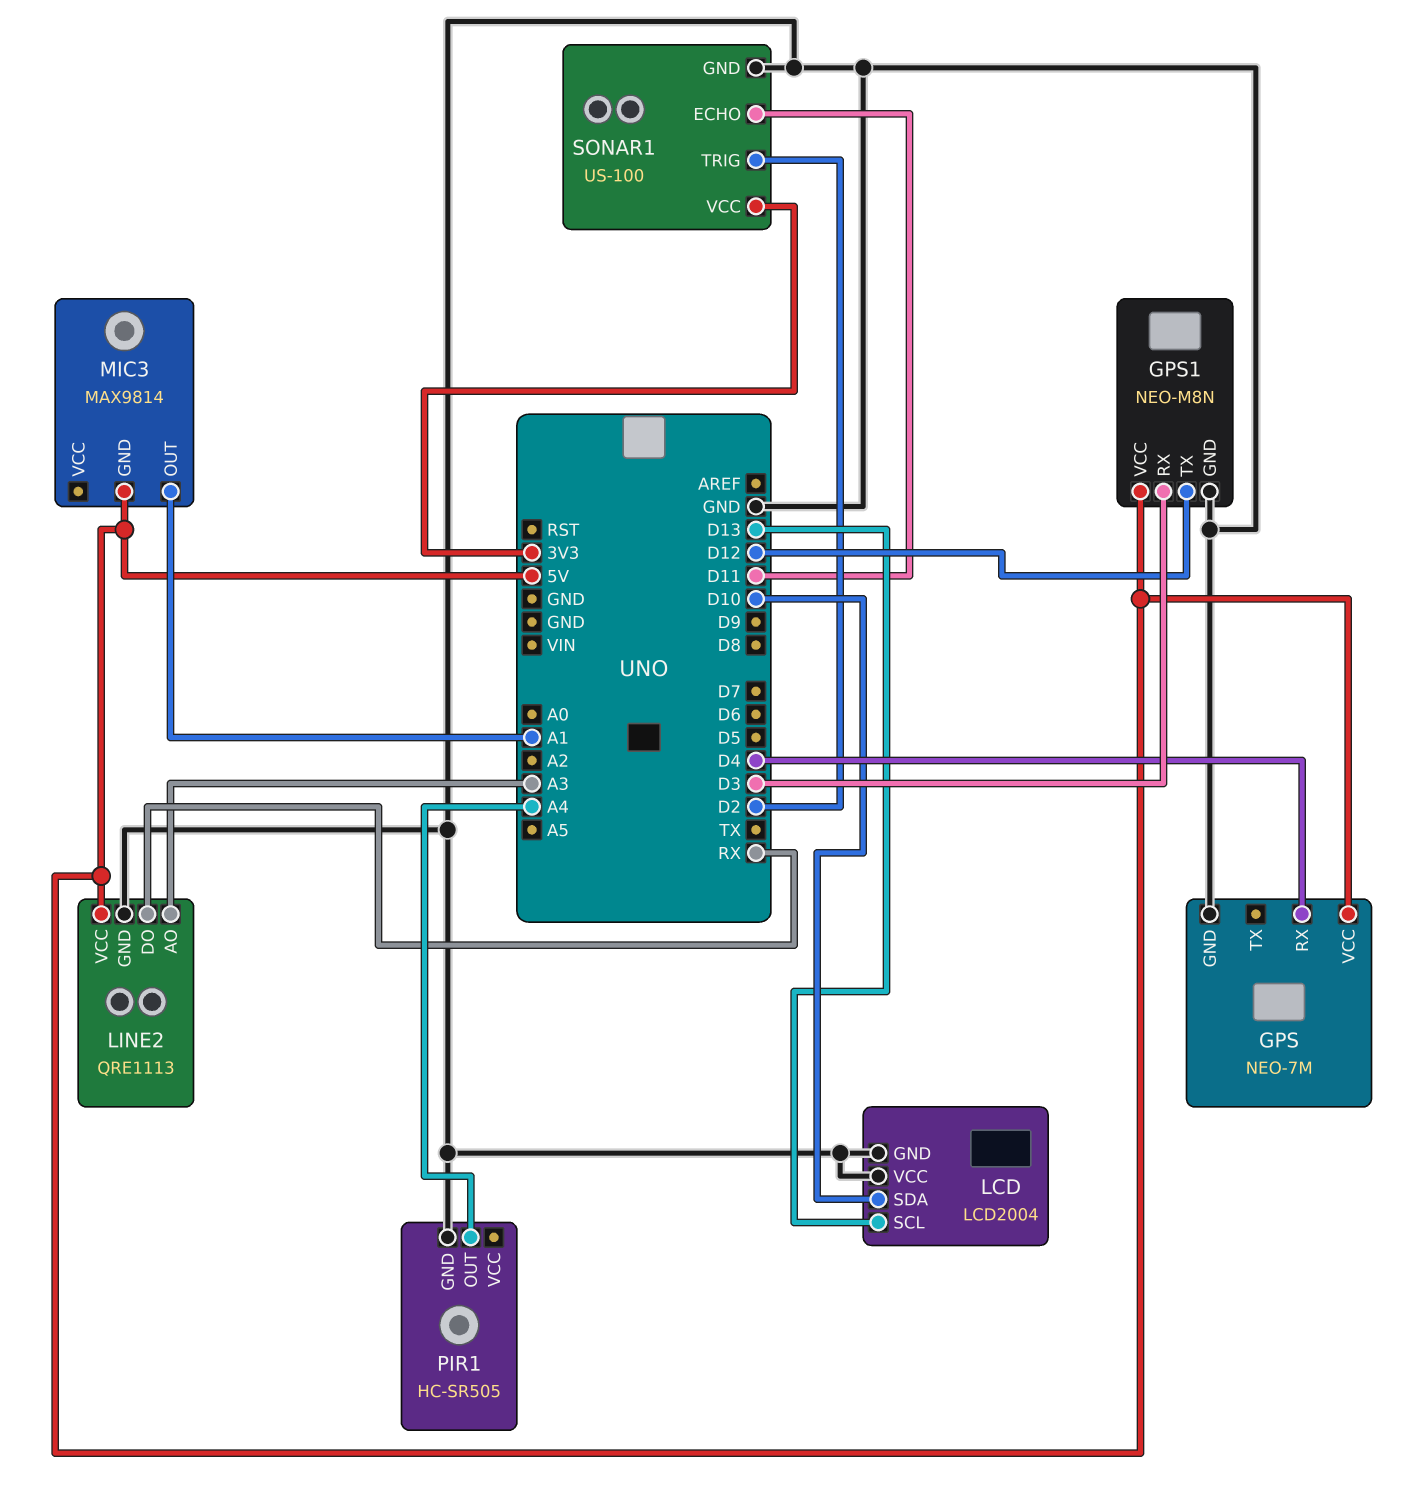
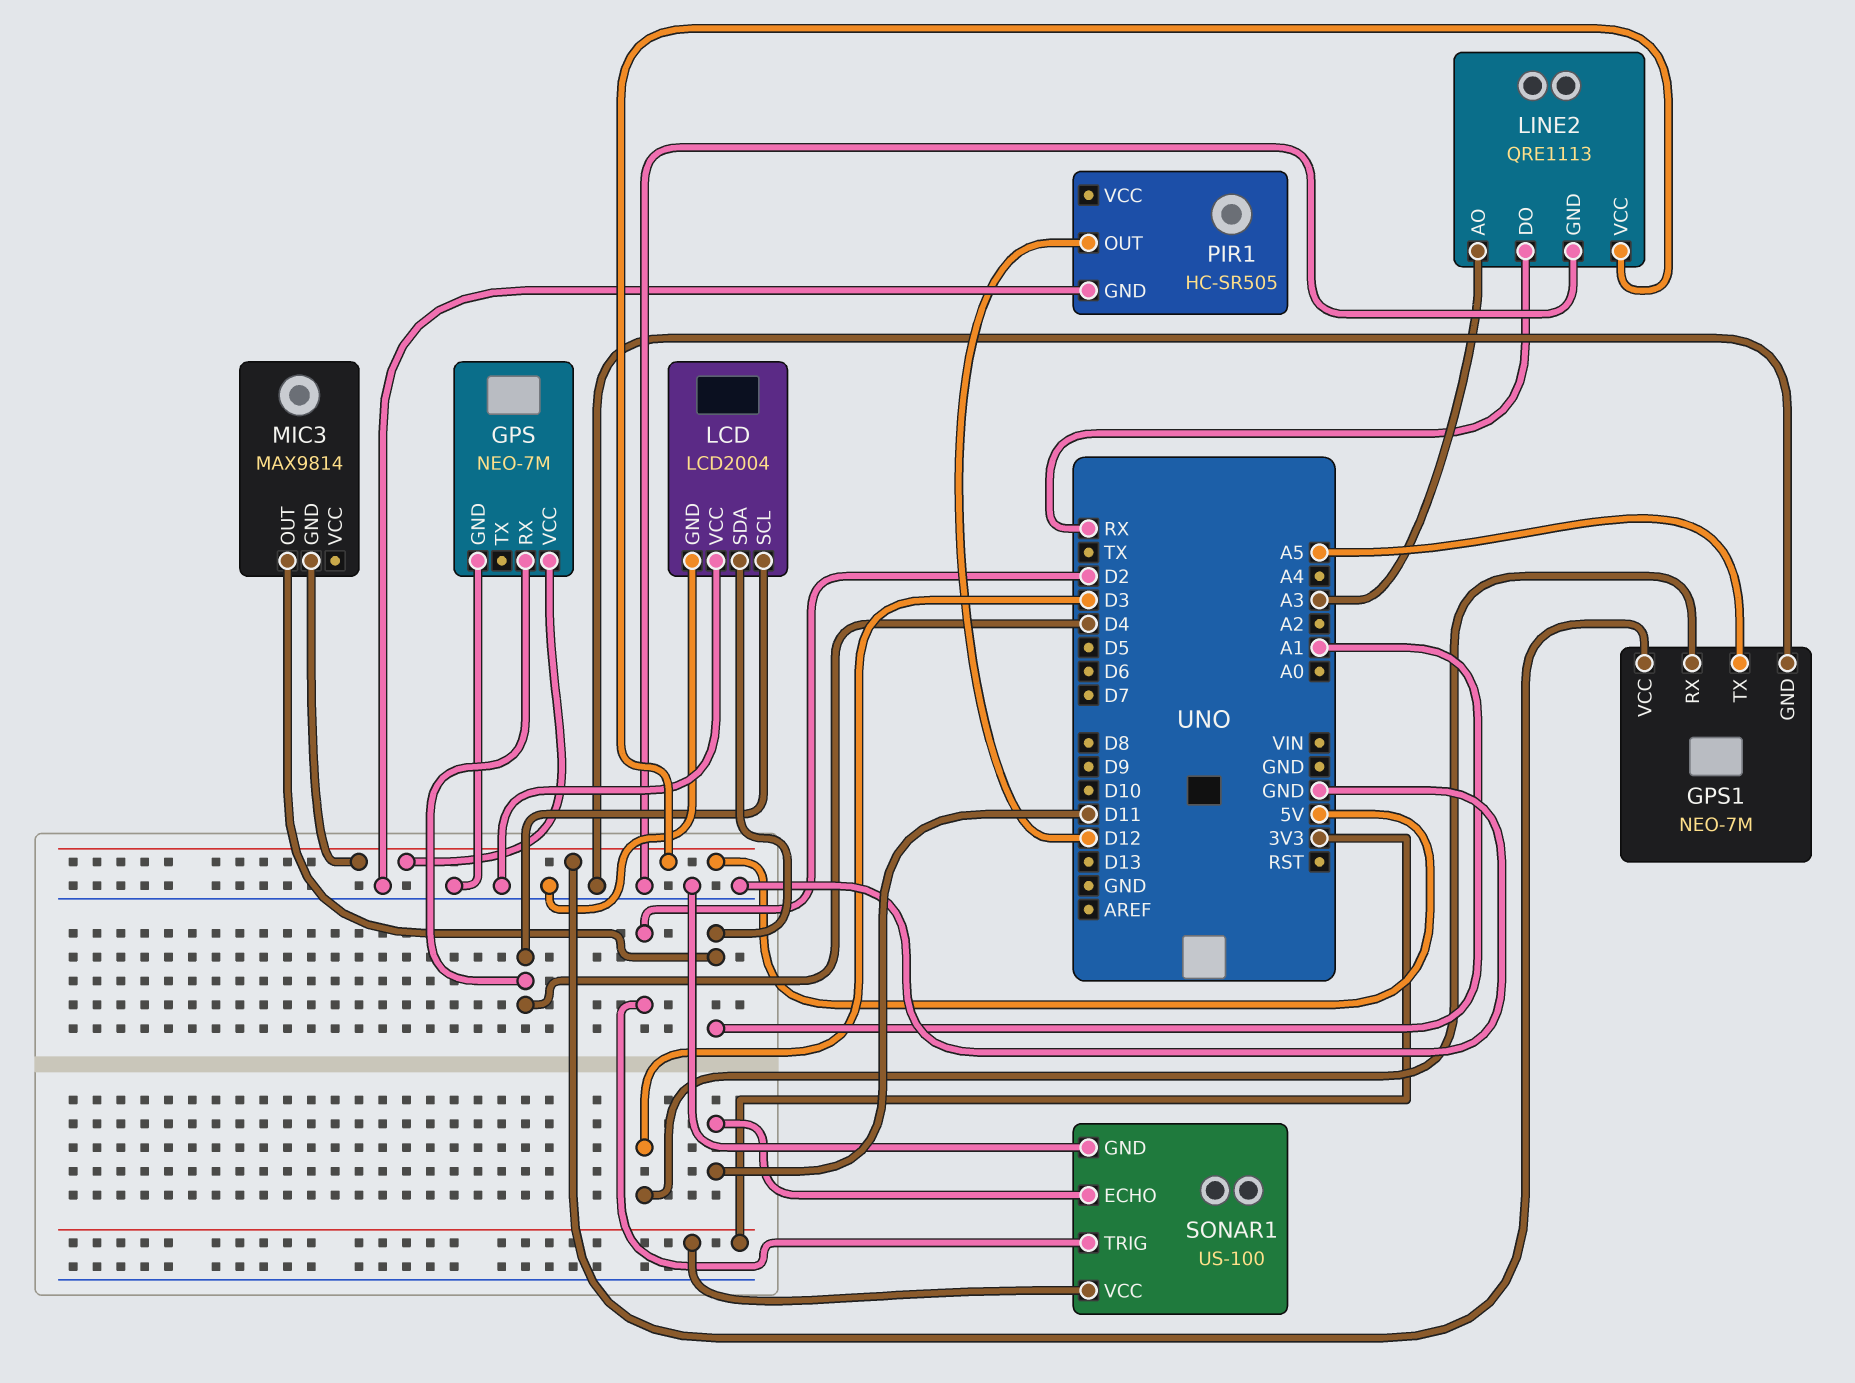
GPS1: NEO-M8N -> NEO-7M
GPS1 pin TX: D12 -> A5
LCD pin SCL: D13 -> D4
LCD pin SDA: D10 -> A1
PIR1 pin OUT: A4 -> D12

